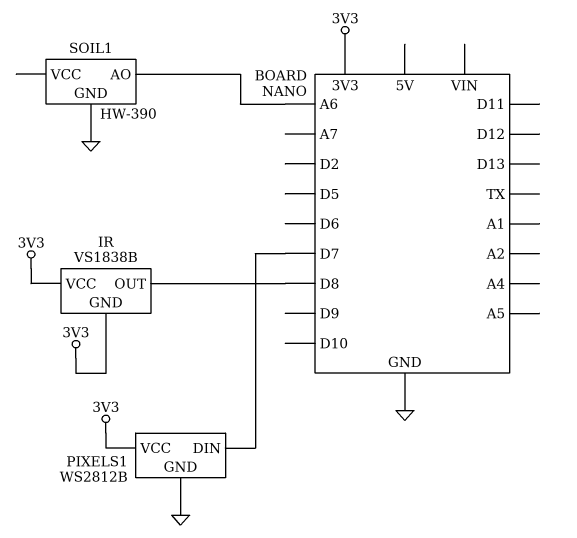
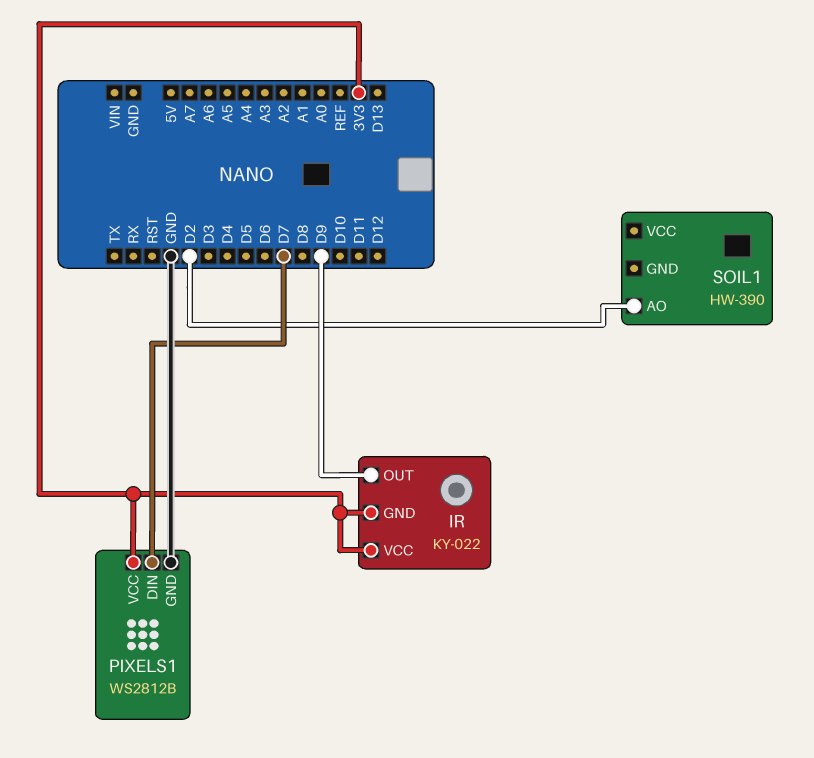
IR: VS1838B -> KY-022
IR pin OUT: D8 -> D9
SOIL1 pin AO: A6 -> D2
SOIL1 pin GND: GND -> none

